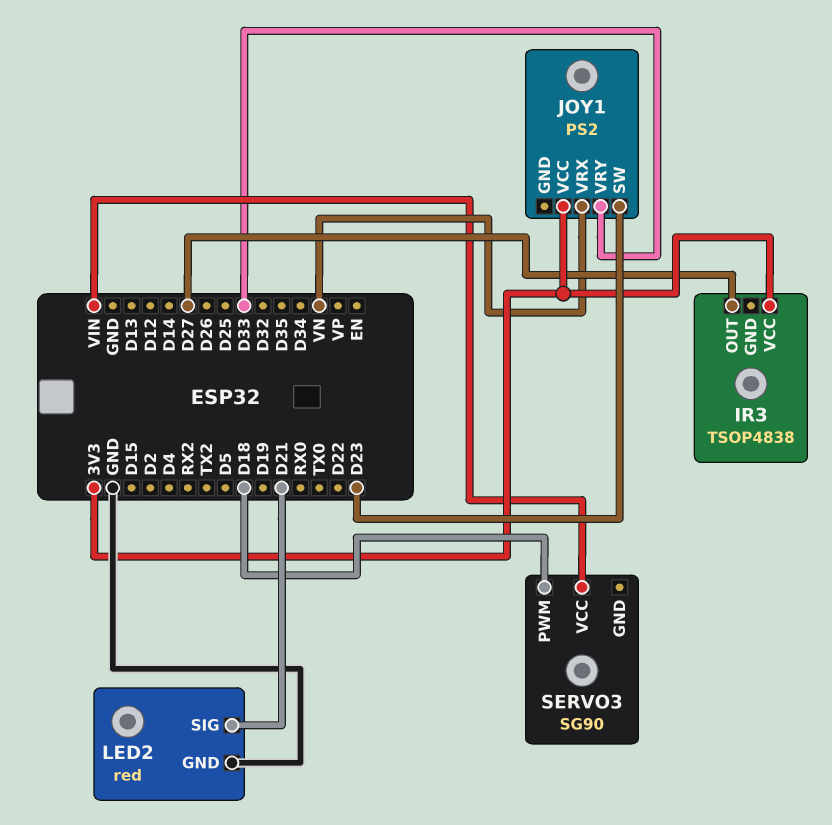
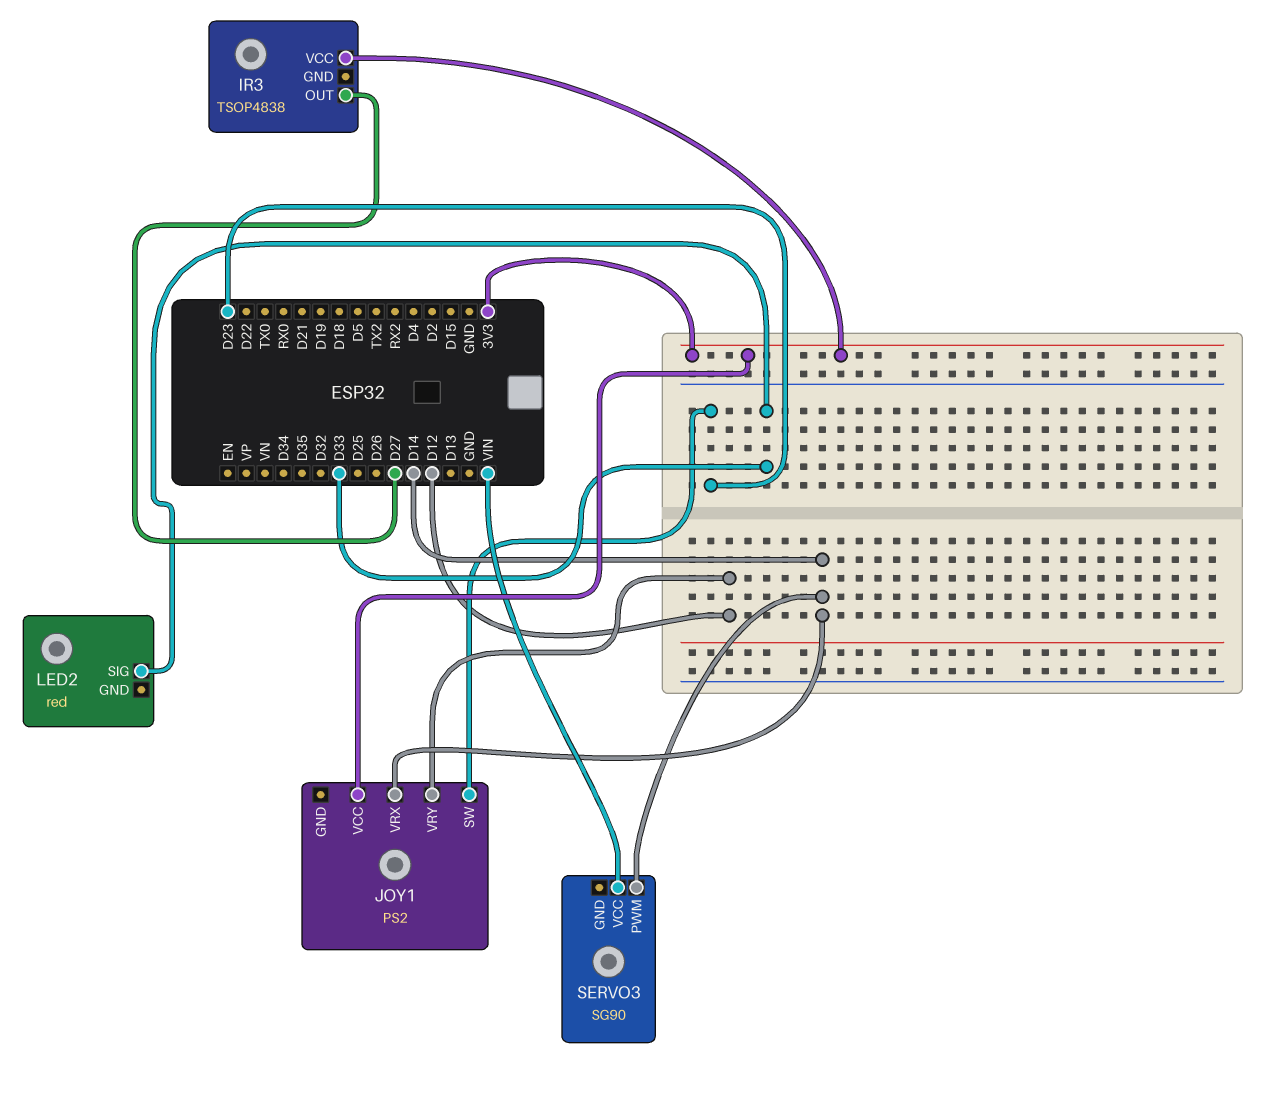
JOY1 pin VRX: VN -> D14
JOY1 pin VRY: D33 -> D12
LED2 pin GND: GND -> none
LED2 pin SIG: D21 -> D33
SERVO3 pin PWM: D18 -> D14

